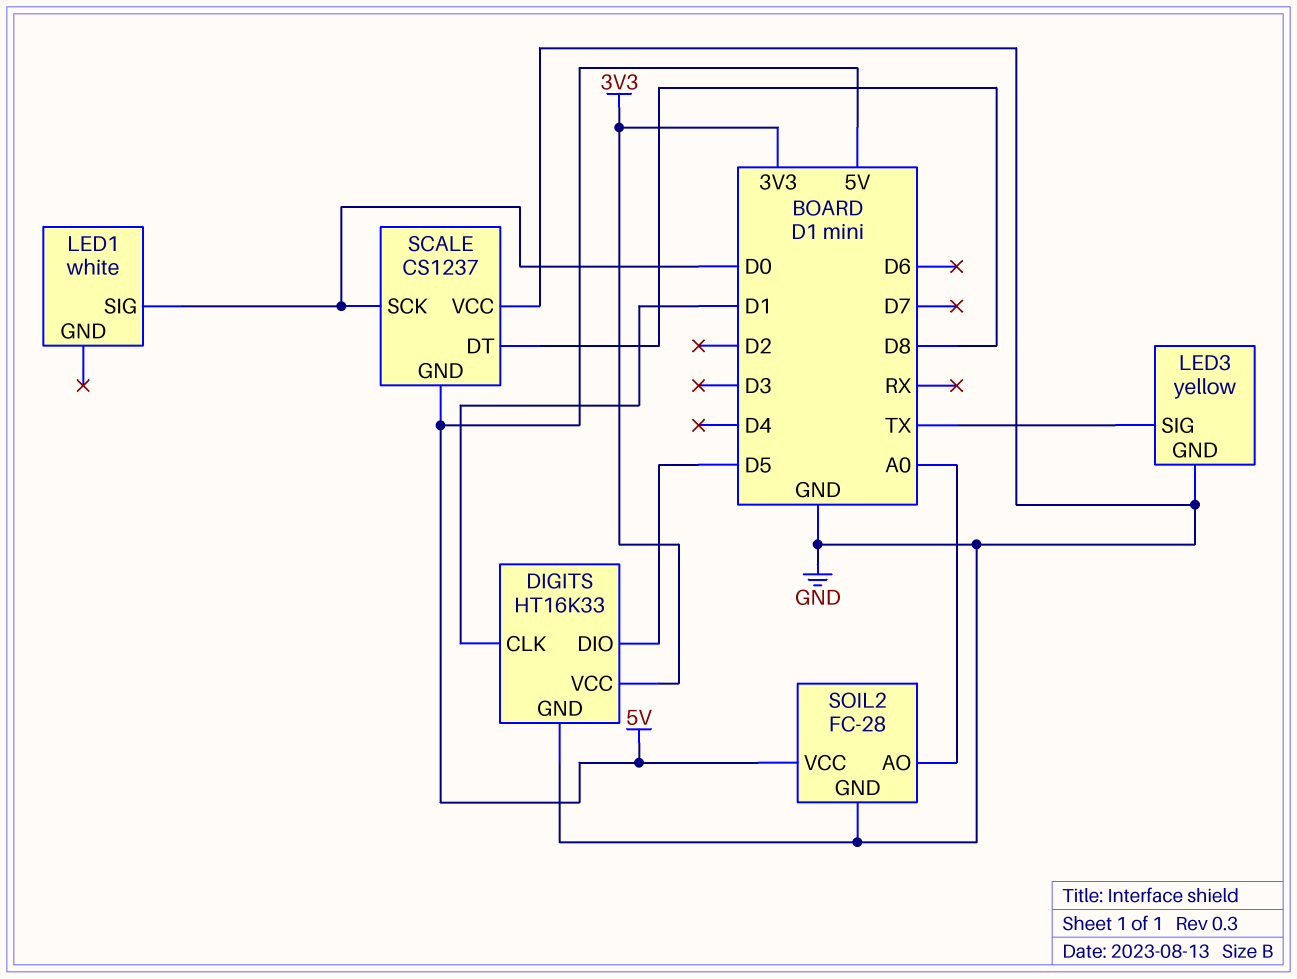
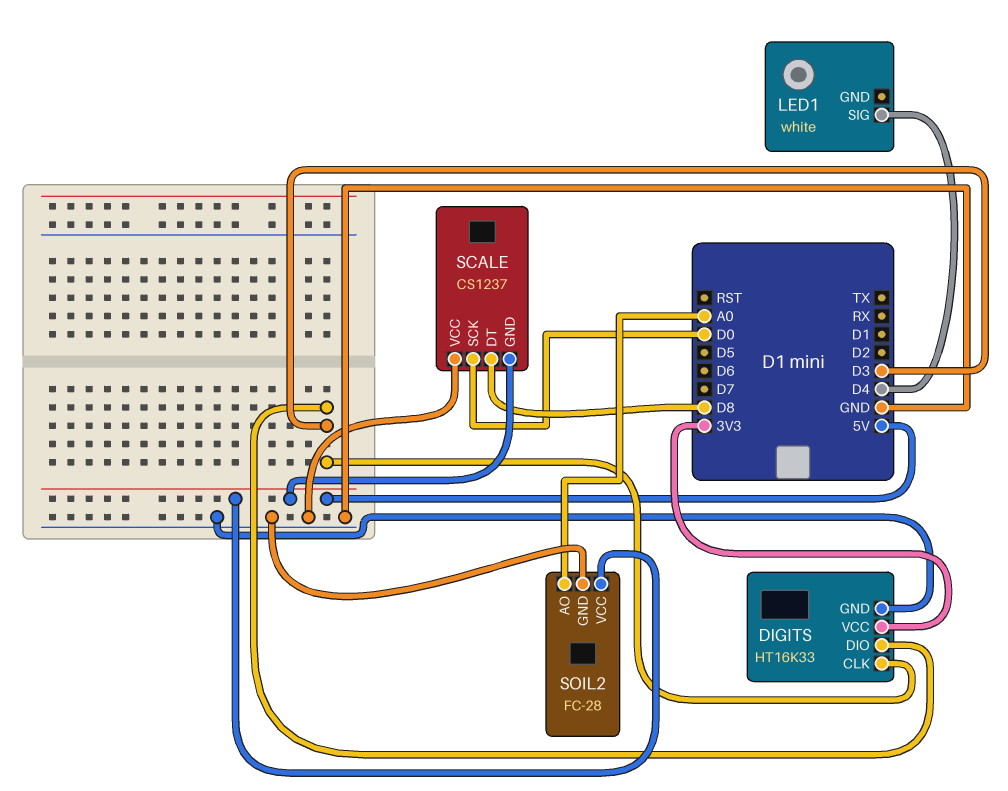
DIGITS pin CLK: D1 -> D3
DIGITS pin DIO: D5 -> D3
LED1 pin SIG: D0 -> D4
LED3: yellow -> none
LED3 pin GND: GND -> none
LED3 pin SIG: TX -> none

